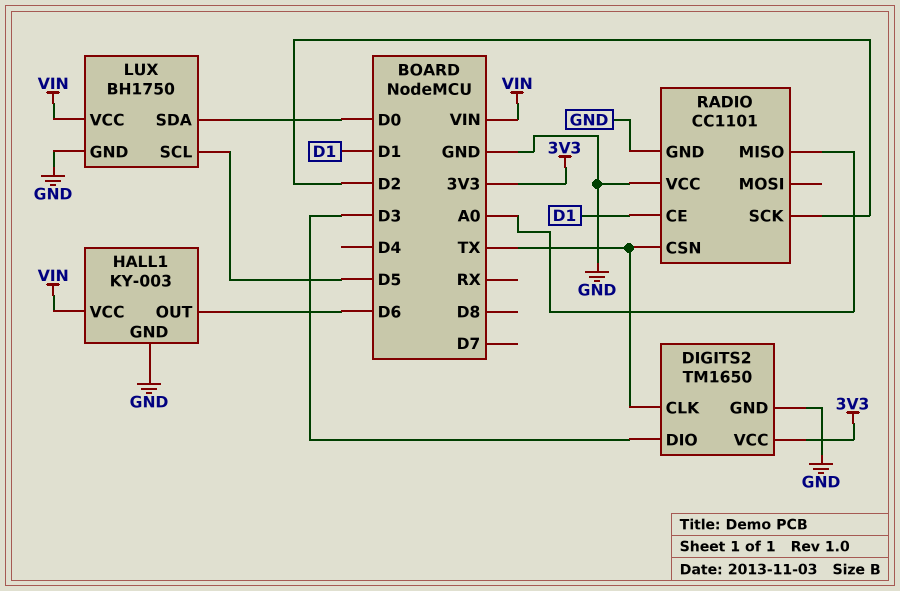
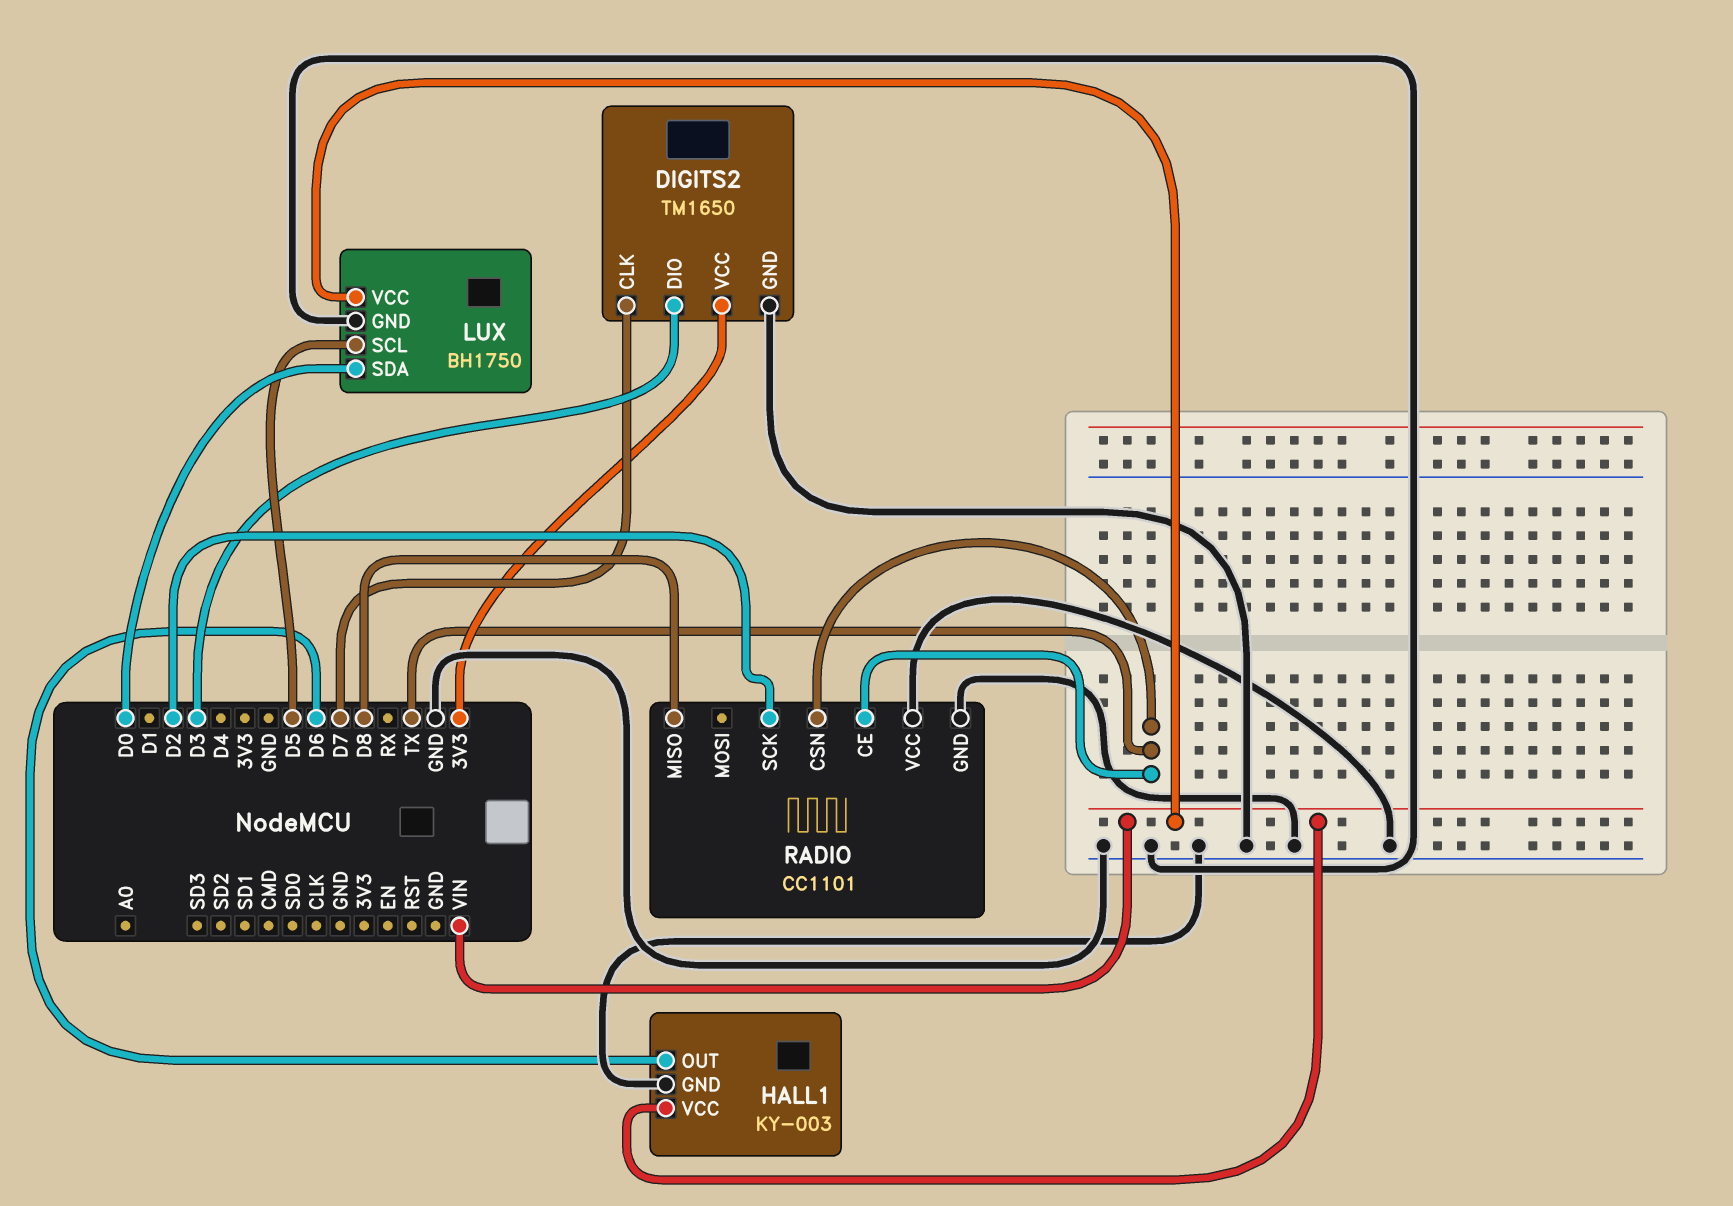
DIGITS2 pin CLK: TX -> D7
RADIO pin CE: D1 -> TX
RADIO pin MISO: A0 -> D8

